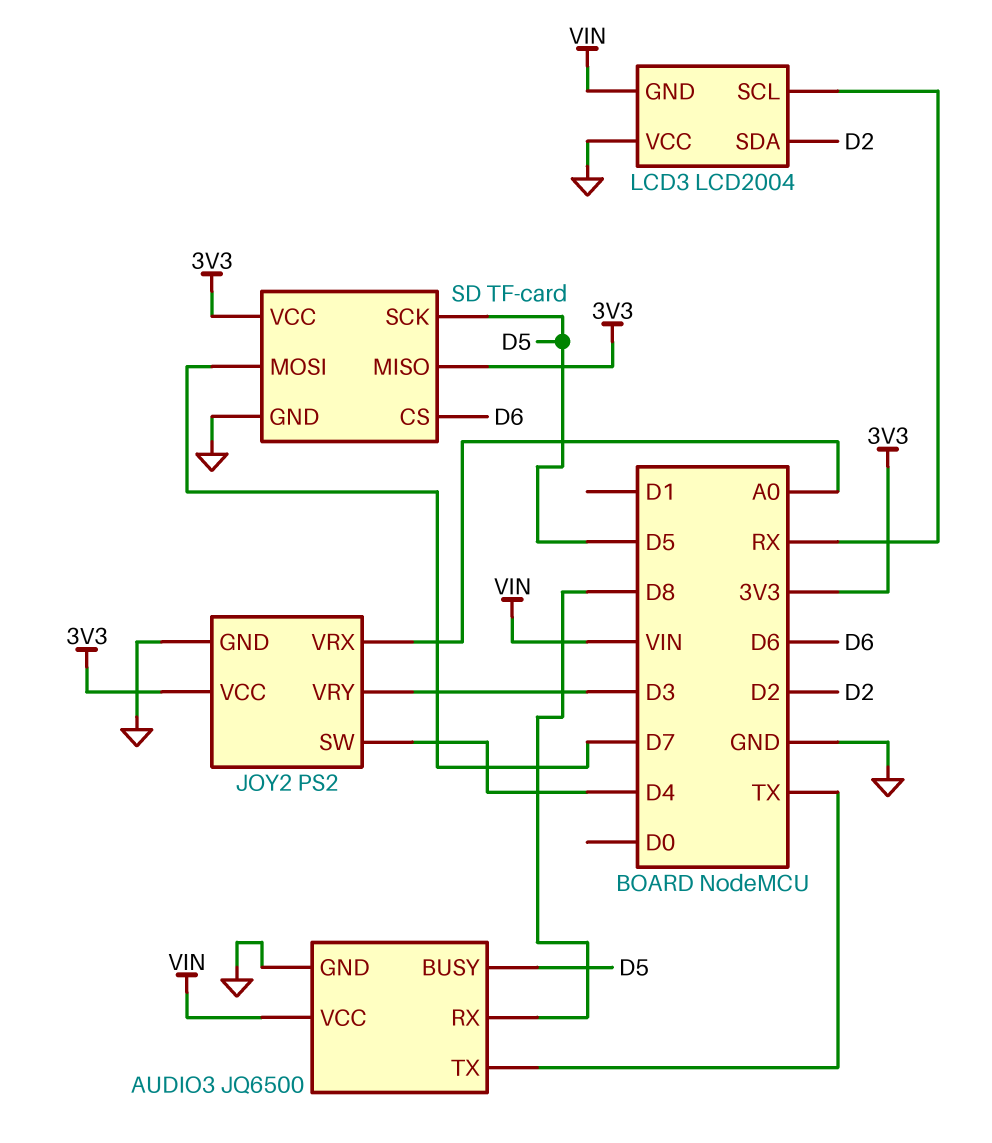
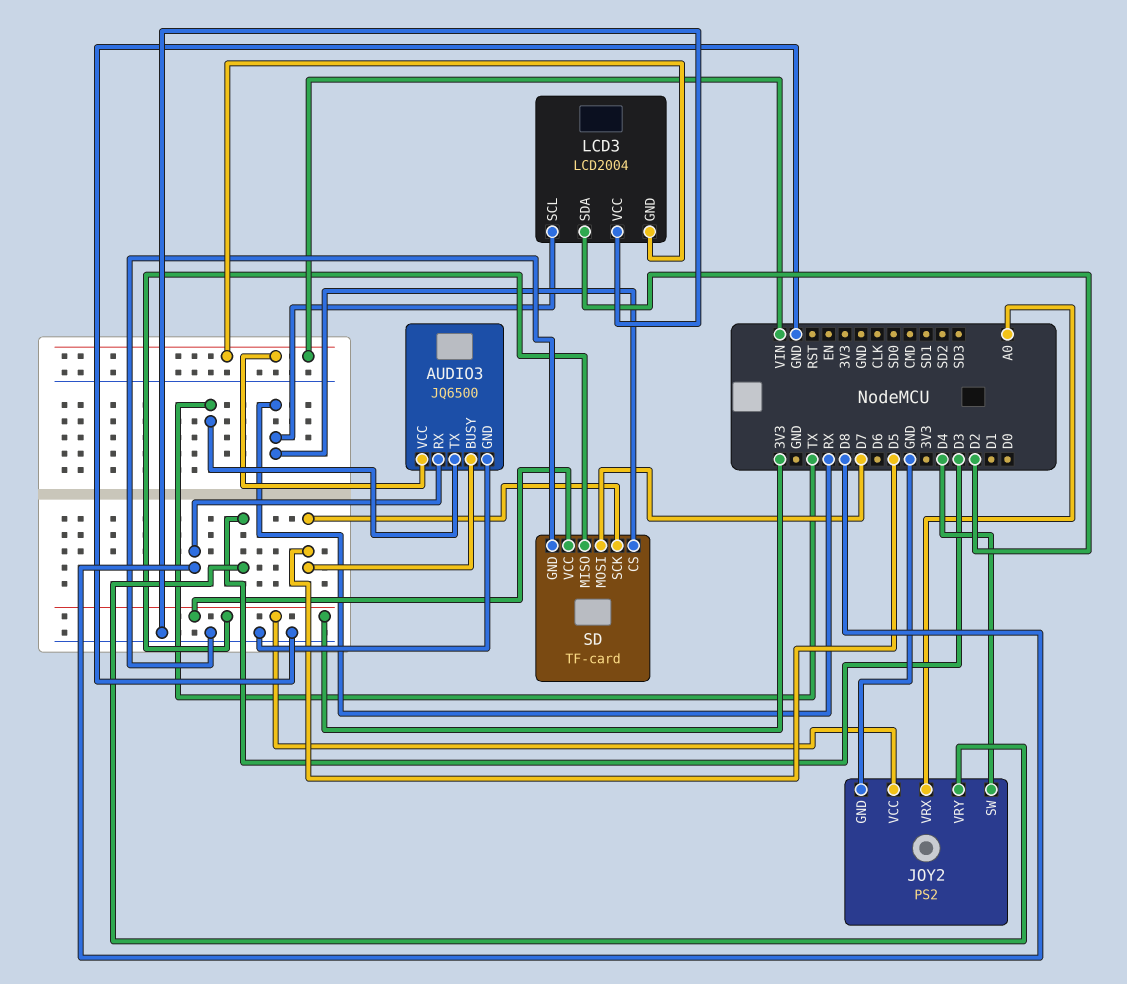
SD pin CS: D6 -> RX

